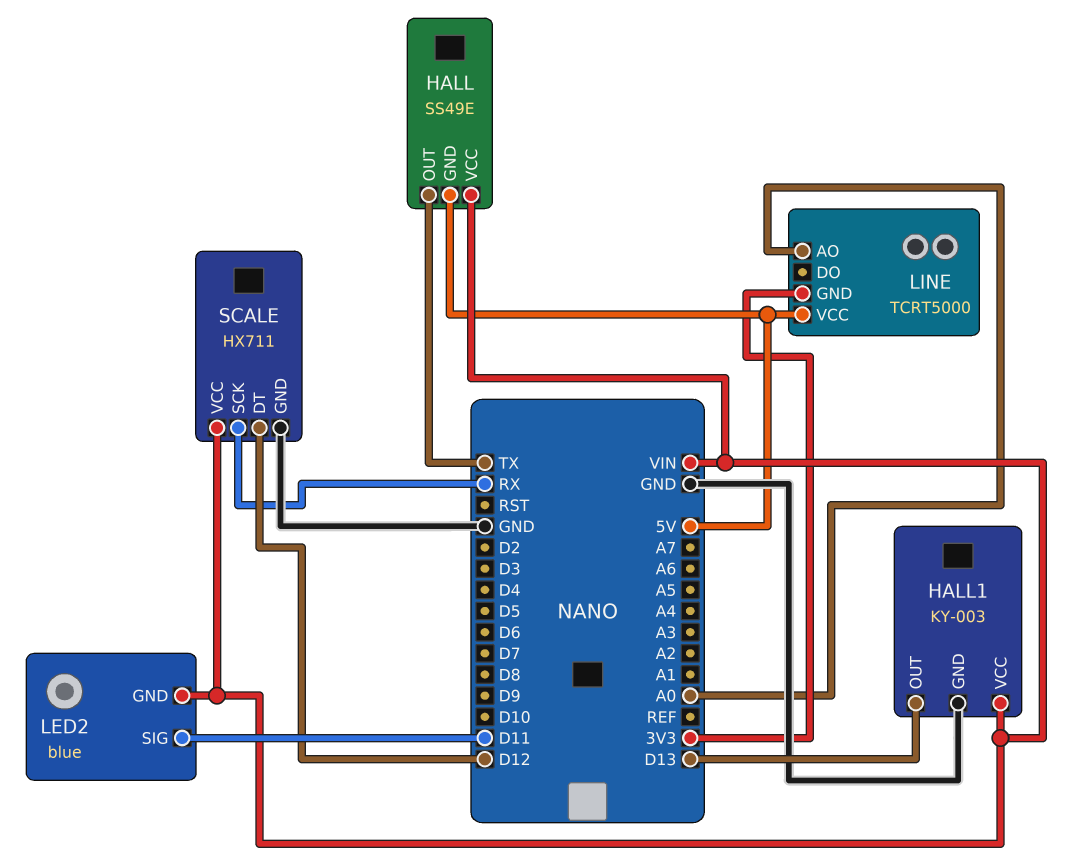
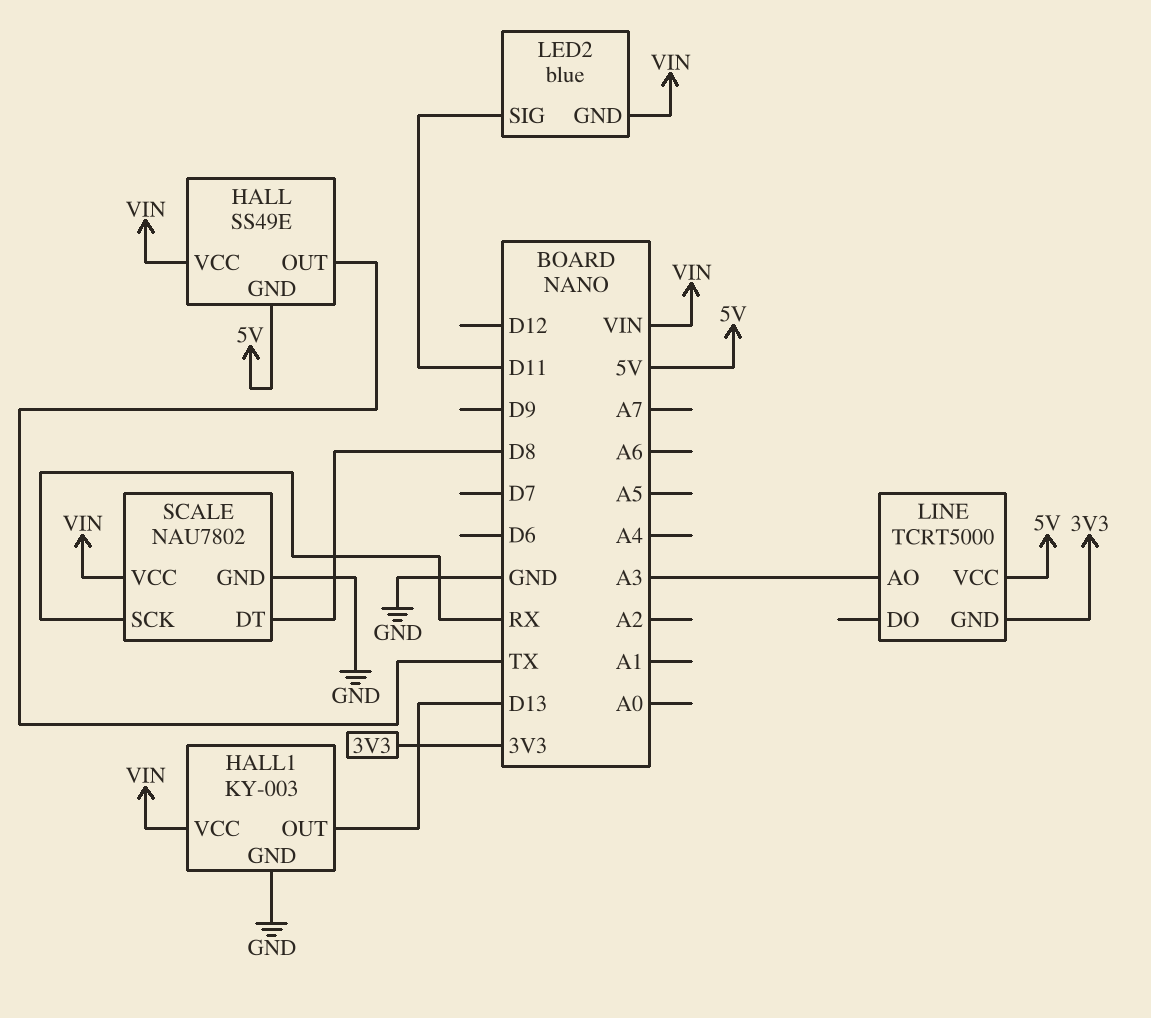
LINE pin AO: A0 -> A3
SCALE: HX711 -> NAU7802
SCALE pin DT: D12 -> D8

